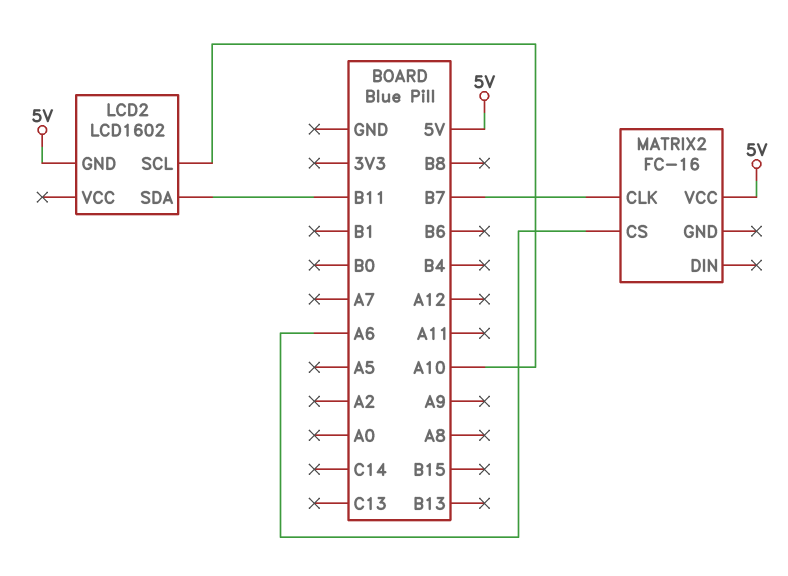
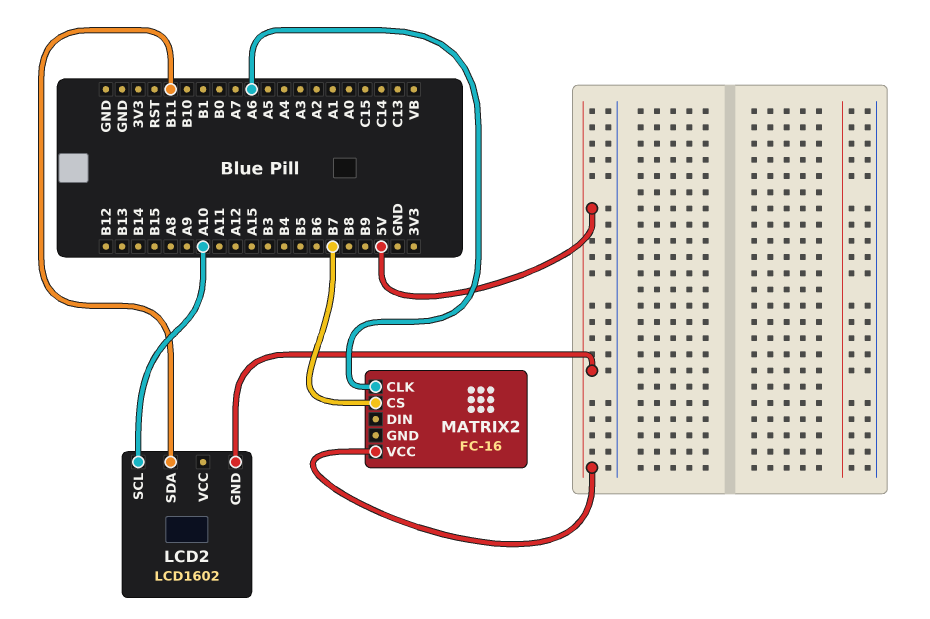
MATRIX2 pin CLK: B7 -> A6
MATRIX2 pin CS: A6 -> B7

